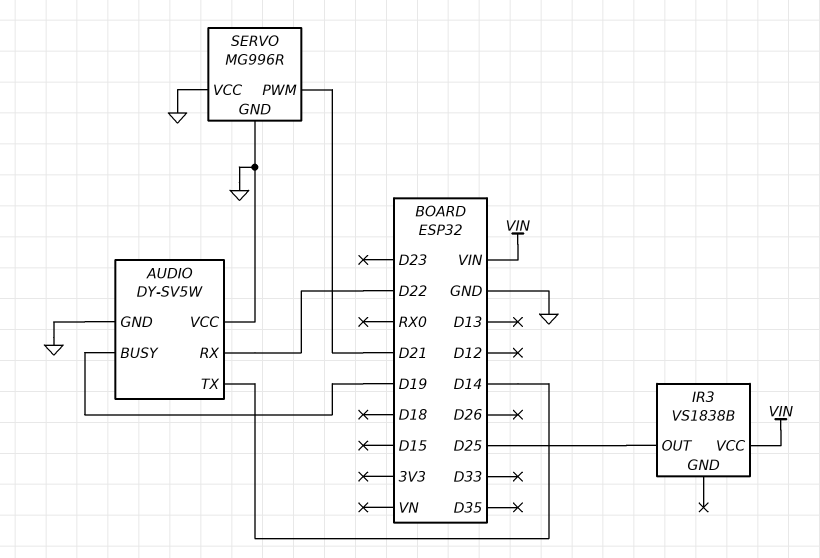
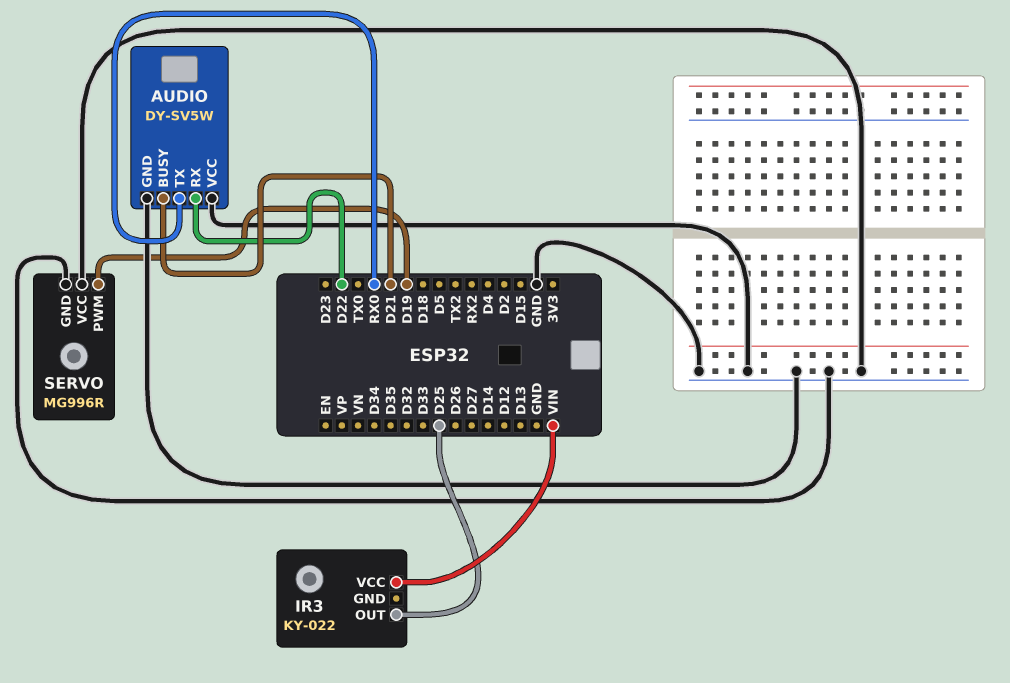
AUDIO pin BUSY: D19 -> D21
AUDIO pin TX: D14 -> RX0
IR3: VS1838B -> KY-022
SERVO pin PWM: D21 -> D19

